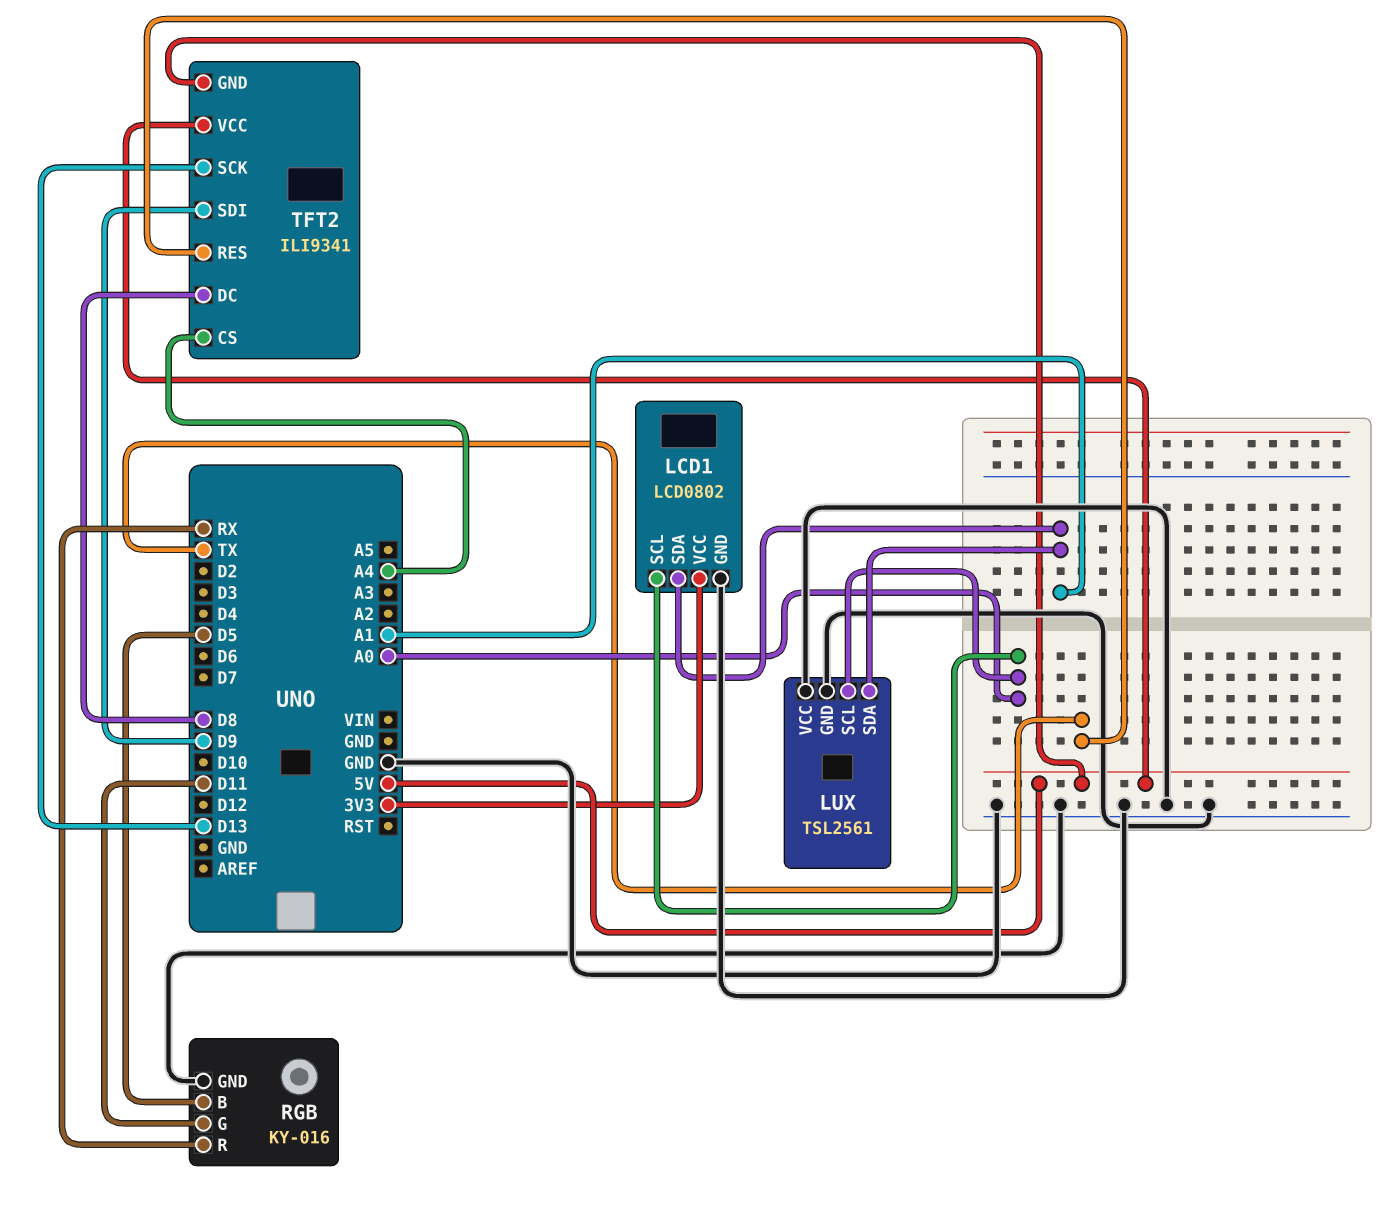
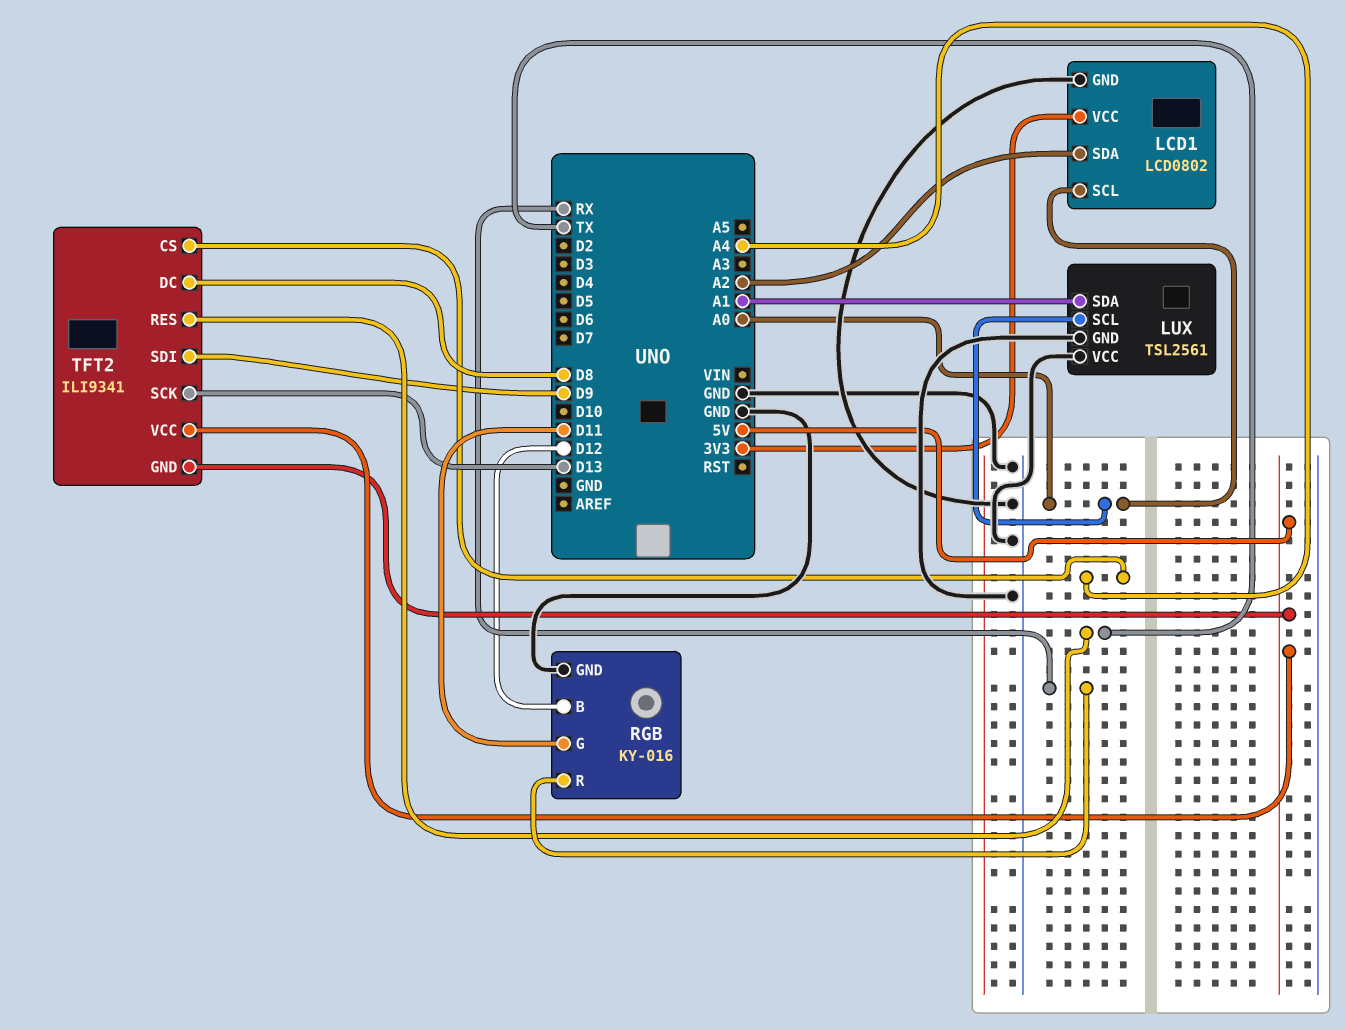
LCD1 pin SDA: A1 -> A2
RGB pin B: D5 -> D12

